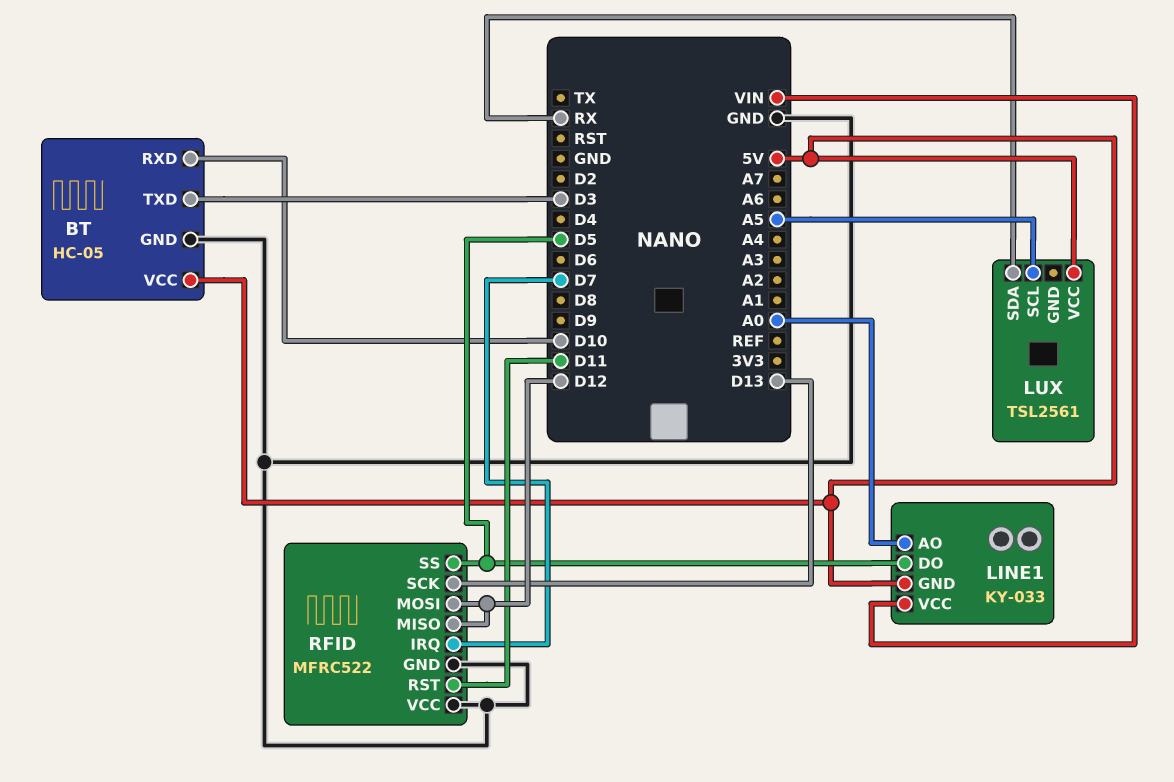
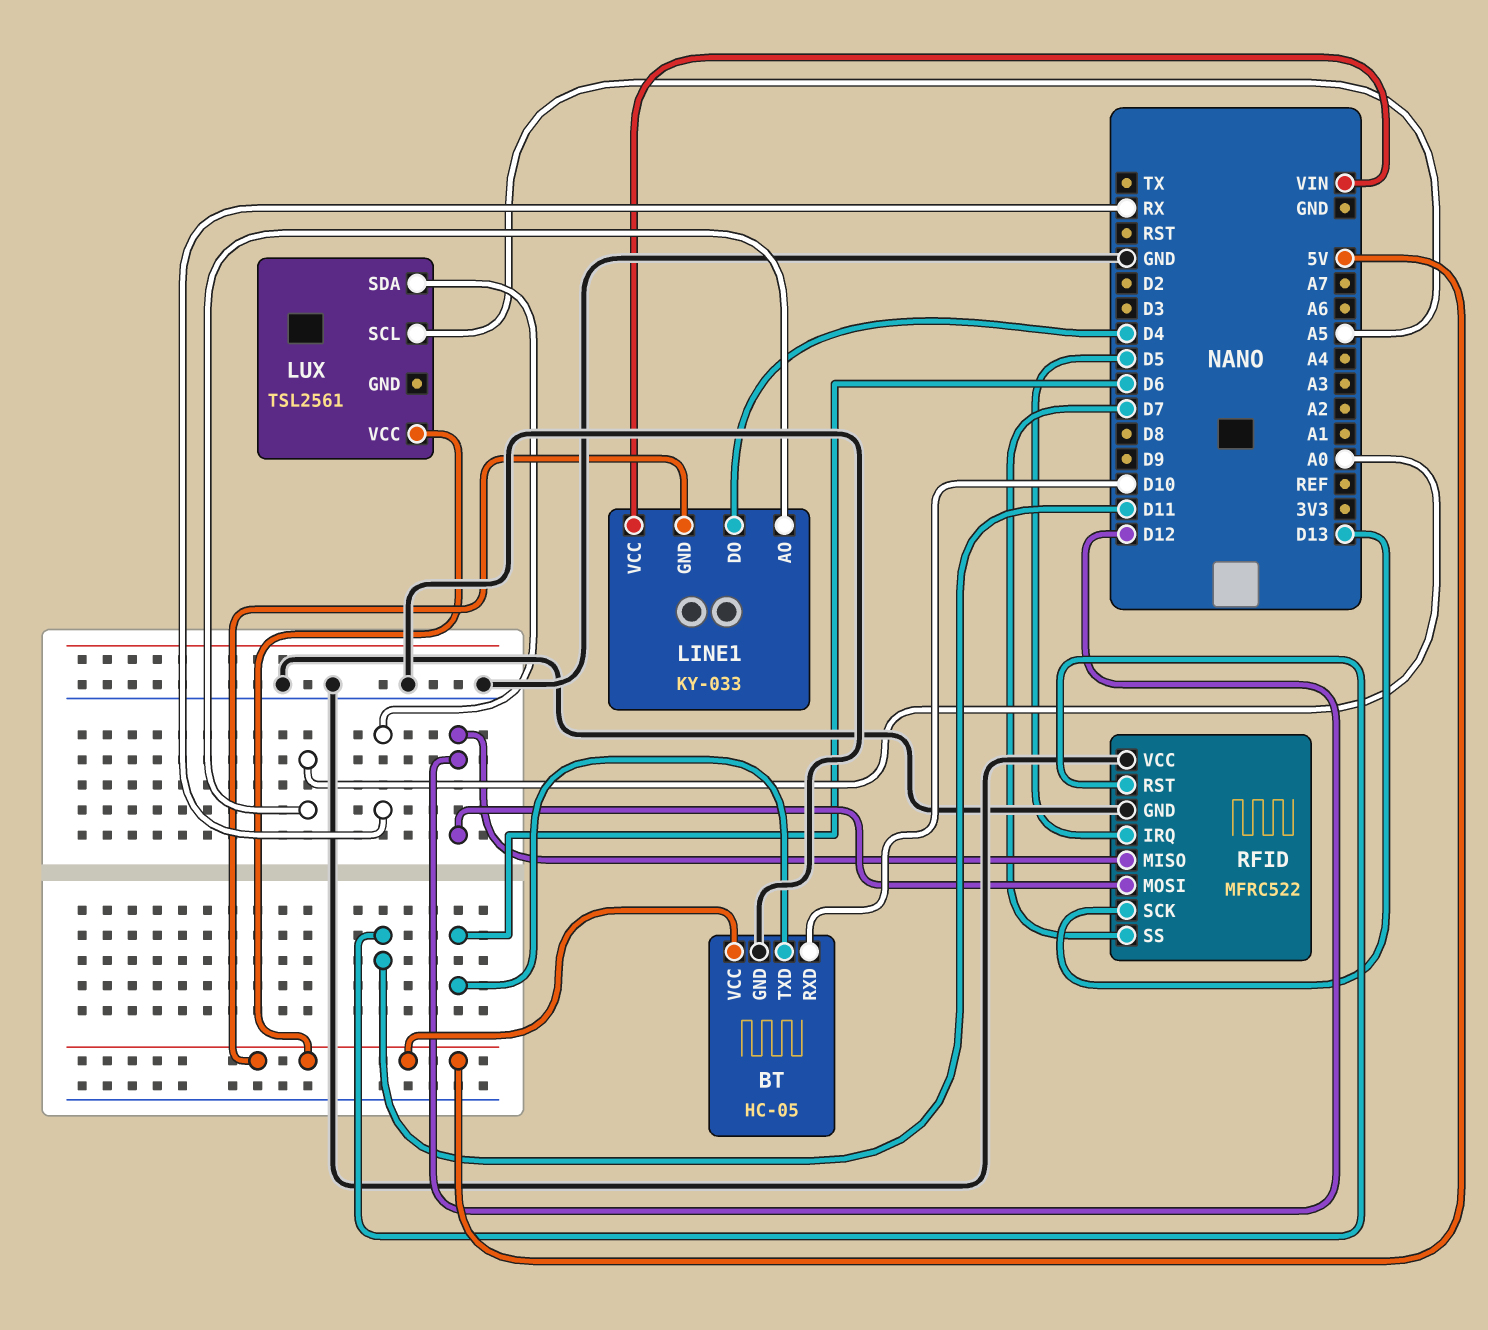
BT pin TXD: D3 -> D6
LINE1 pin DO: D5 -> D4
RFID pin IRQ: D7 -> D5
RFID pin SS: D5 -> D7

